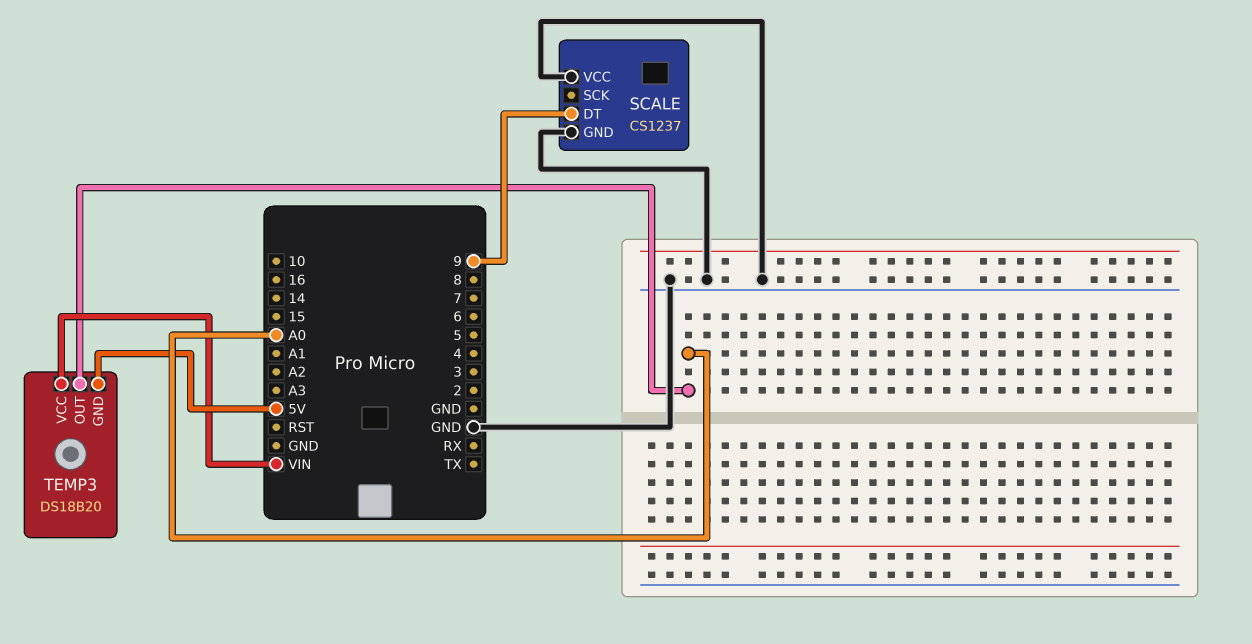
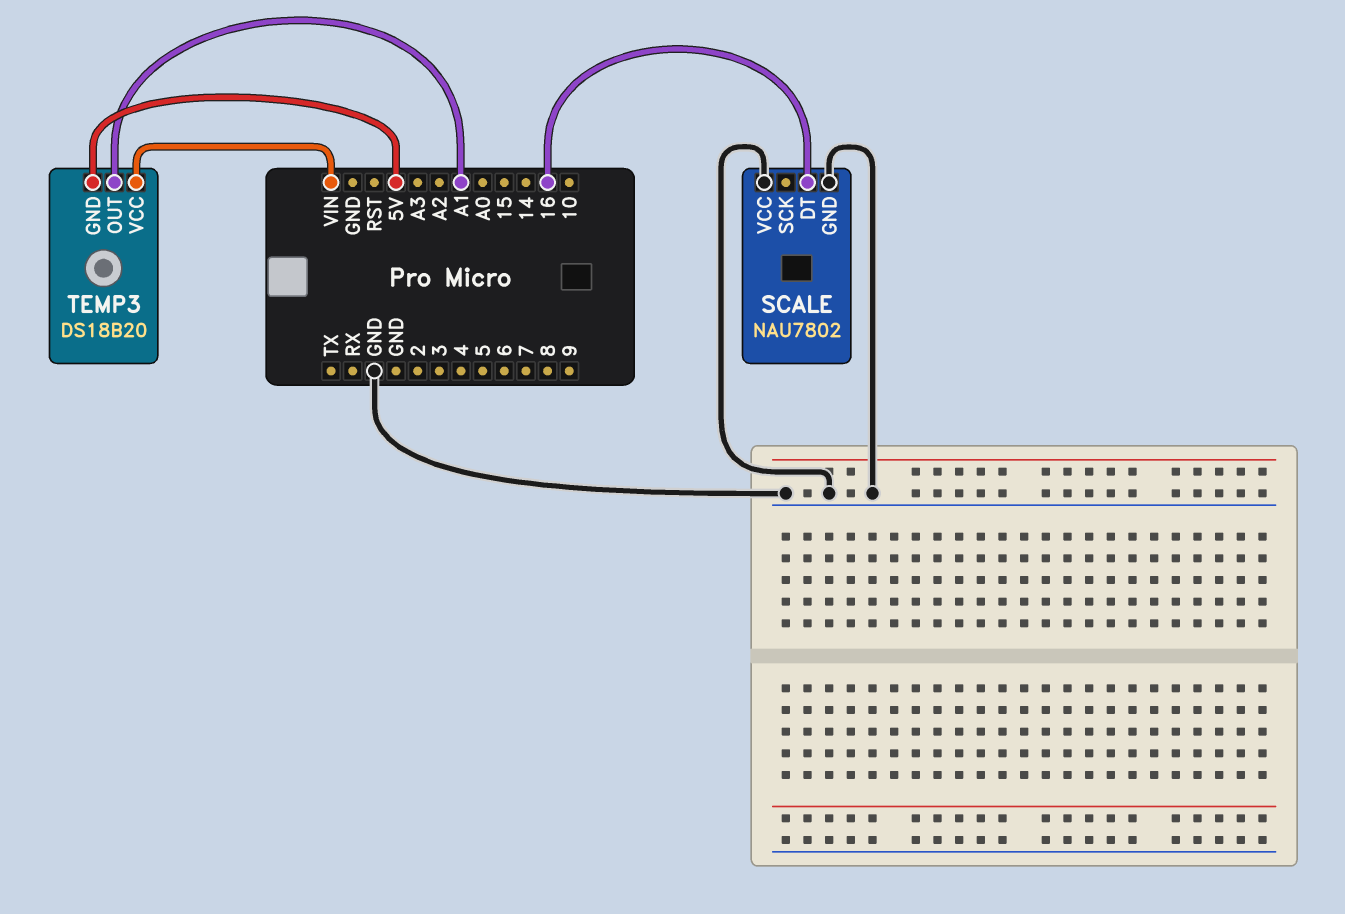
SCALE: CS1237 -> NAU7802
SCALE pin DT: 9 -> 16
TEMP3 pin OUT: A0 -> A1

